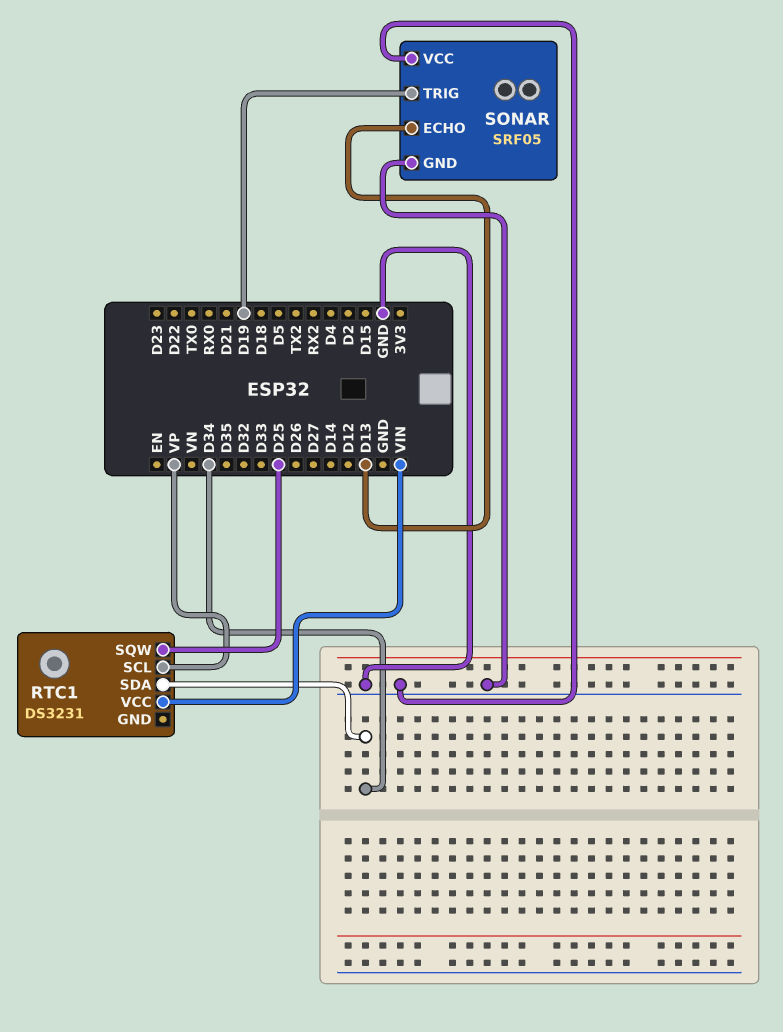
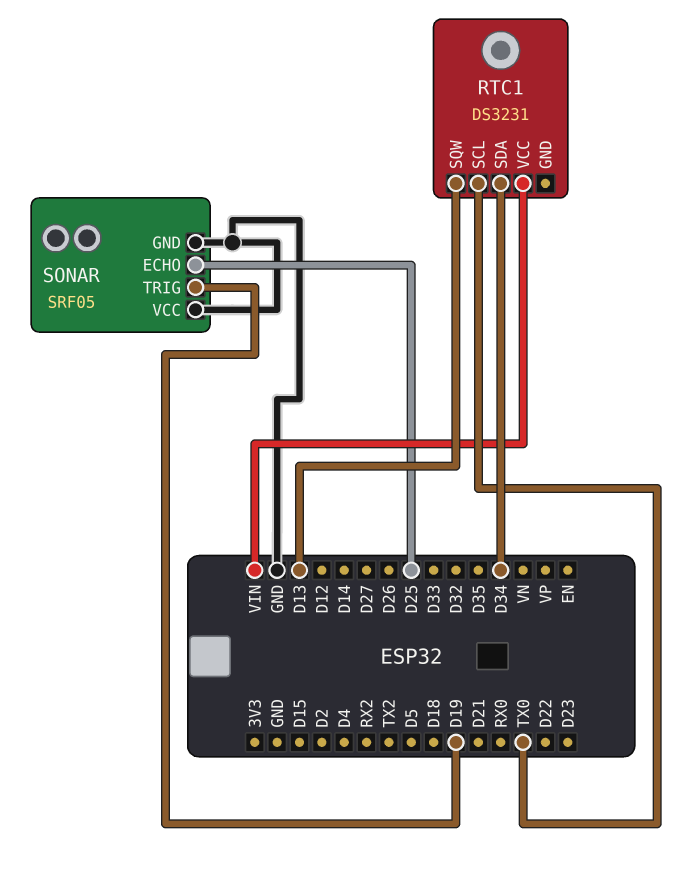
RTC1 pin SCL: VP -> TX0
RTC1 pin SQW: D25 -> D13
SONAR pin ECHO: D13 -> D25

